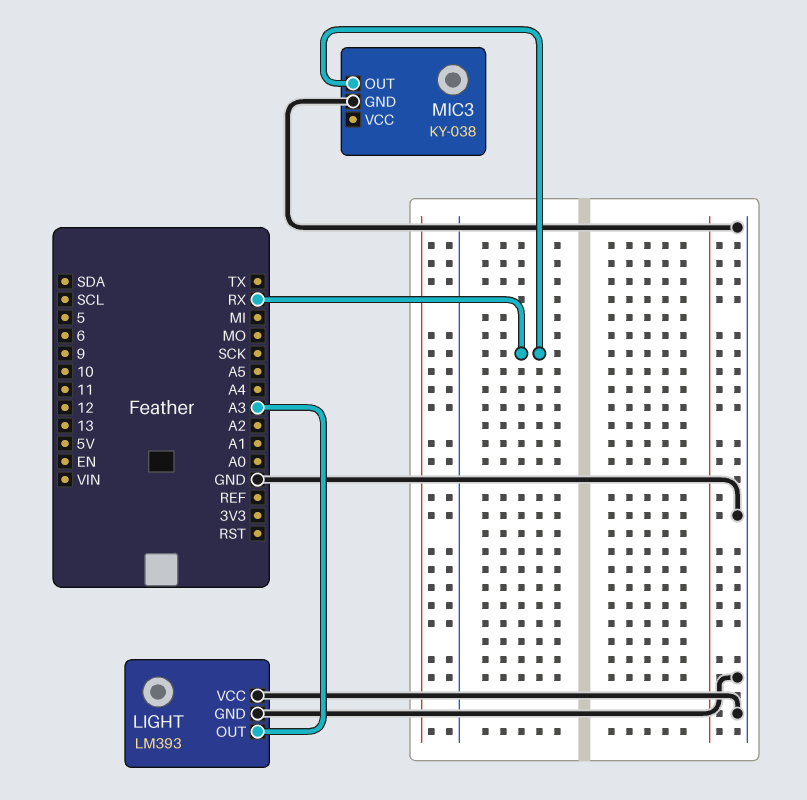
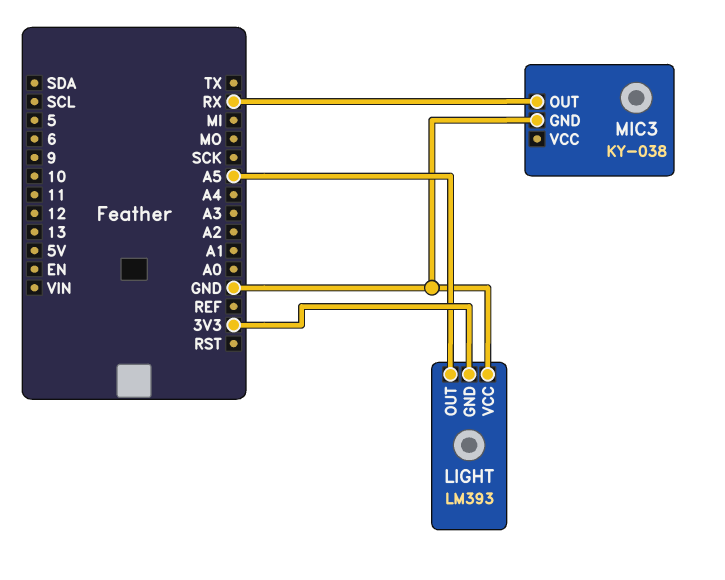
LIGHT pin GND: GND -> 3V3
LIGHT pin OUT: A3 -> A5

